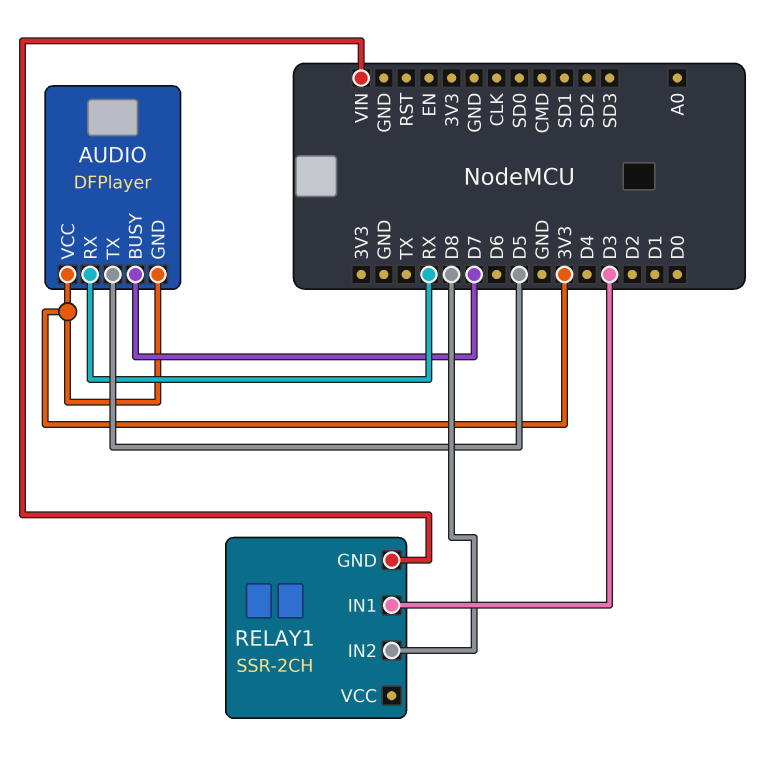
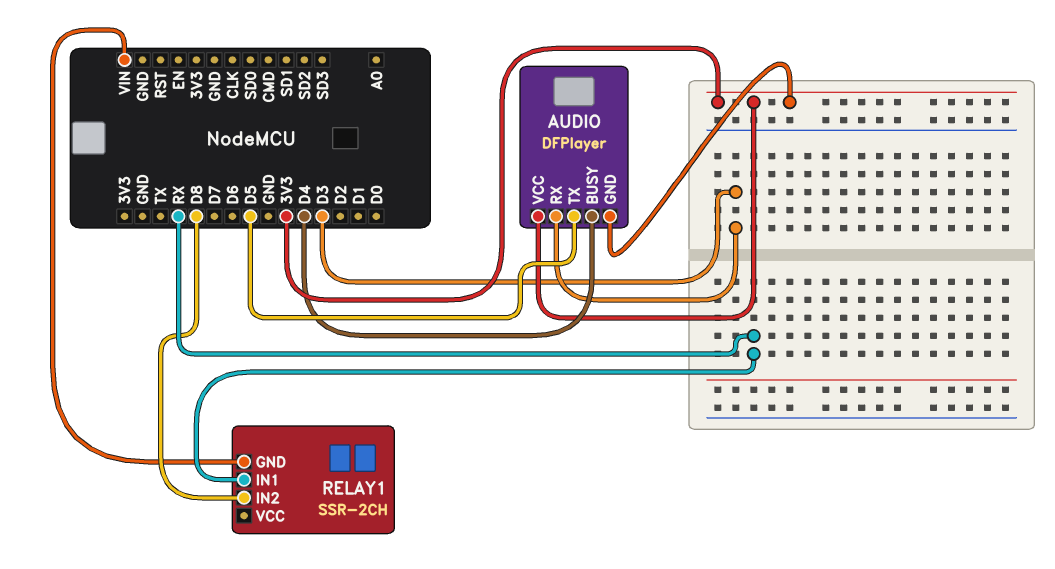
AUDIO pin BUSY: D7 -> D4
AUDIO pin RX: RX -> D3
RELAY1 pin IN1: D3 -> RX

